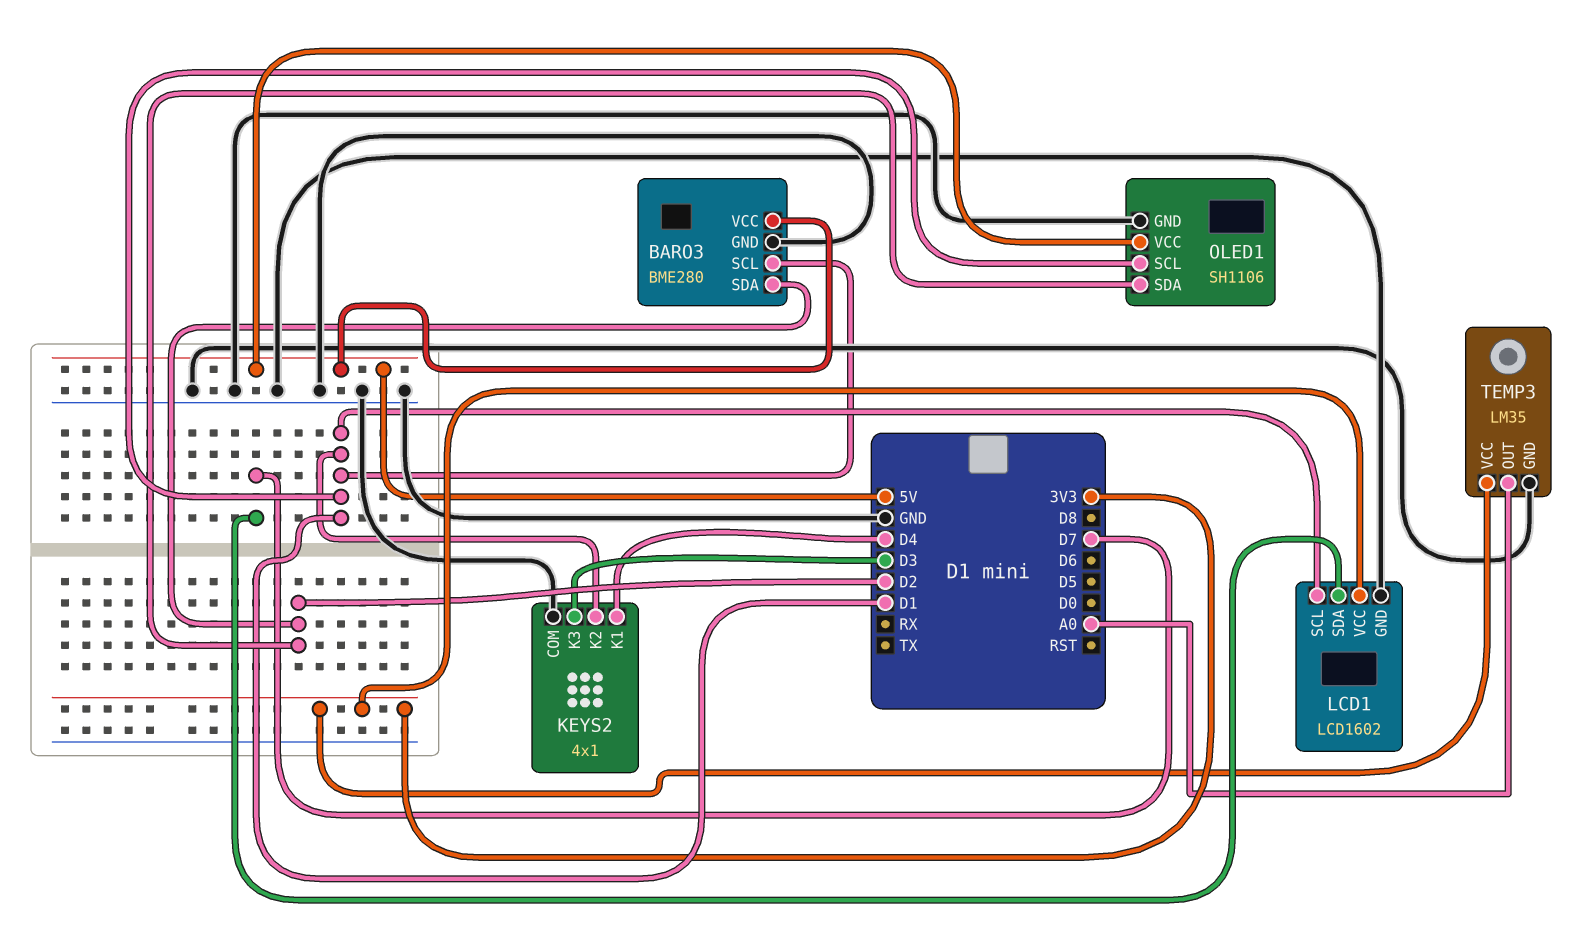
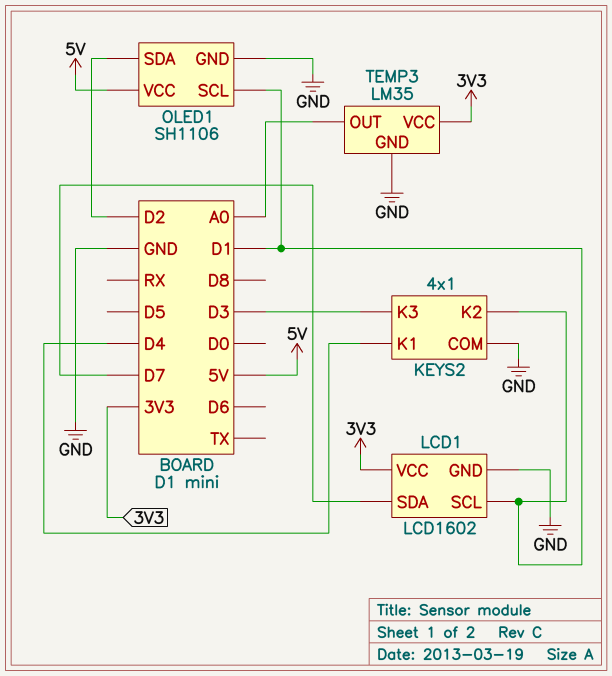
BARO3: BME280 -> none
BARO3 pin GND: GND -> none
BARO3 pin SCL: D1 -> none
BARO3 pin SDA: D2 -> none
BARO3 pin VCC: 5V -> none

